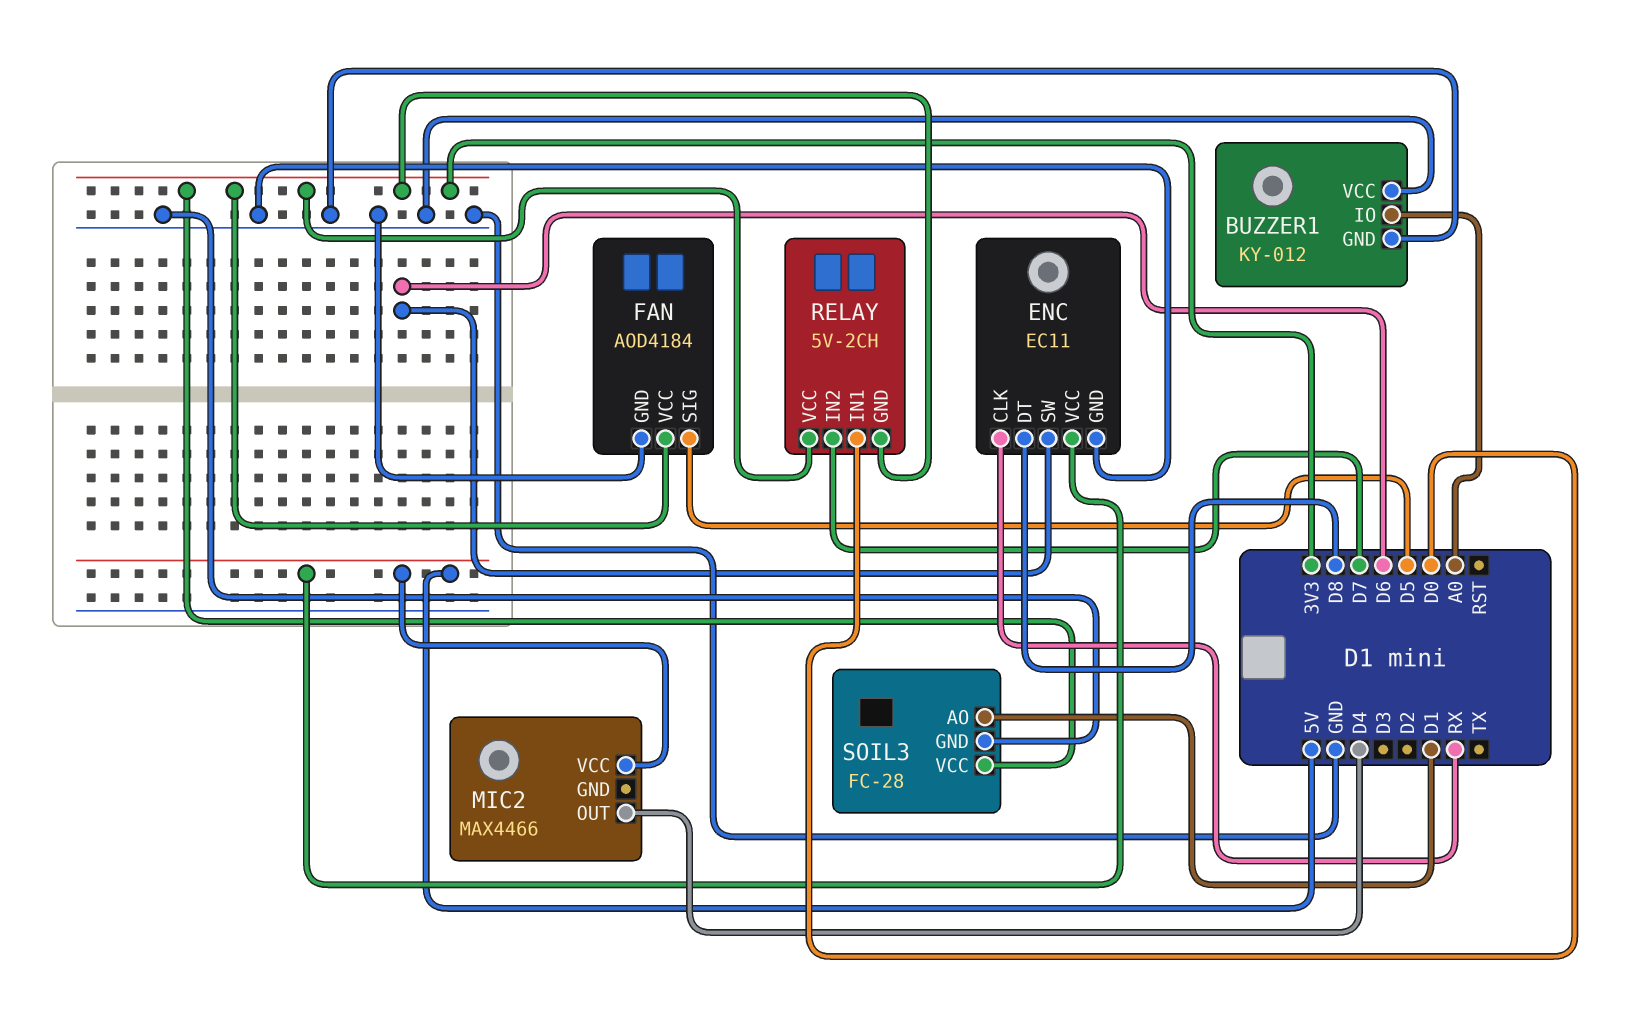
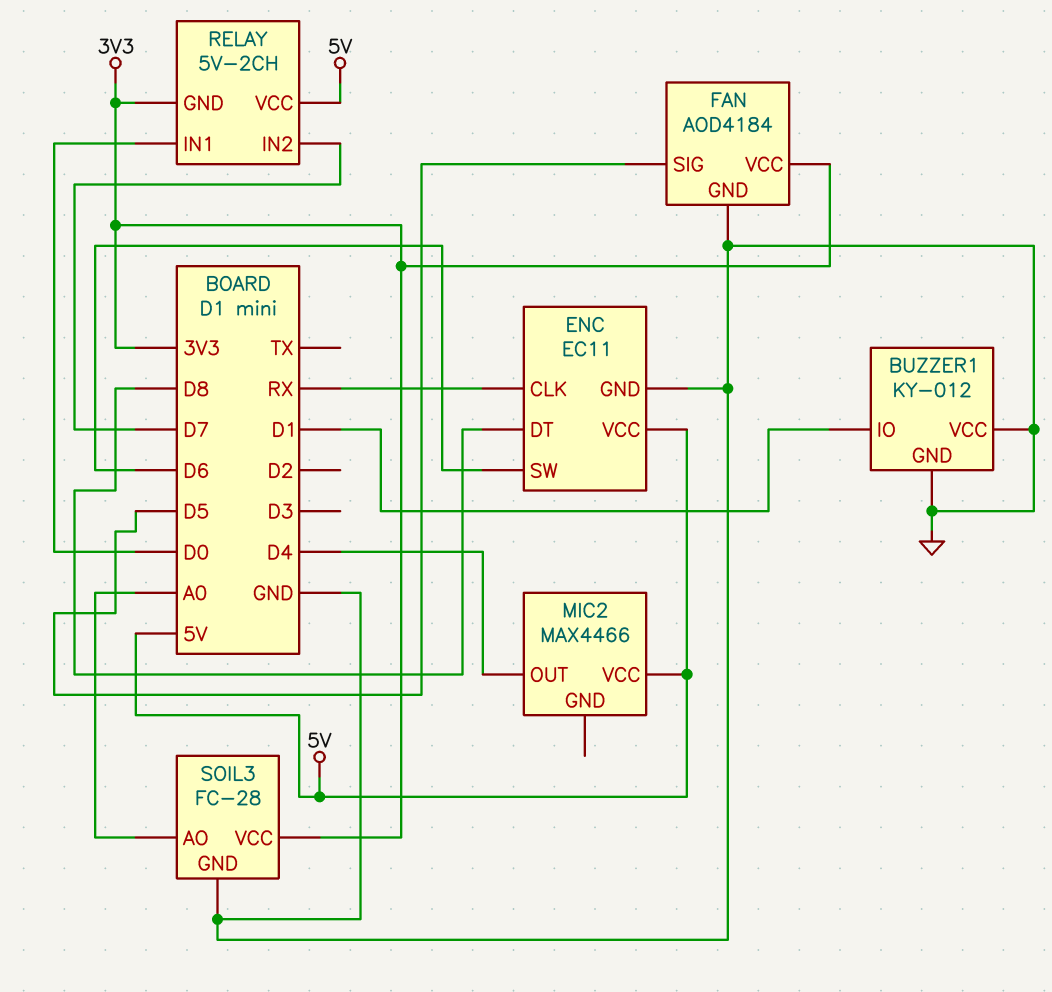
BUZZER1 pin IO: A0 -> D1
RELAY pin VCC: 3V3 -> 5V
SOIL3 pin AO: D1 -> A0

